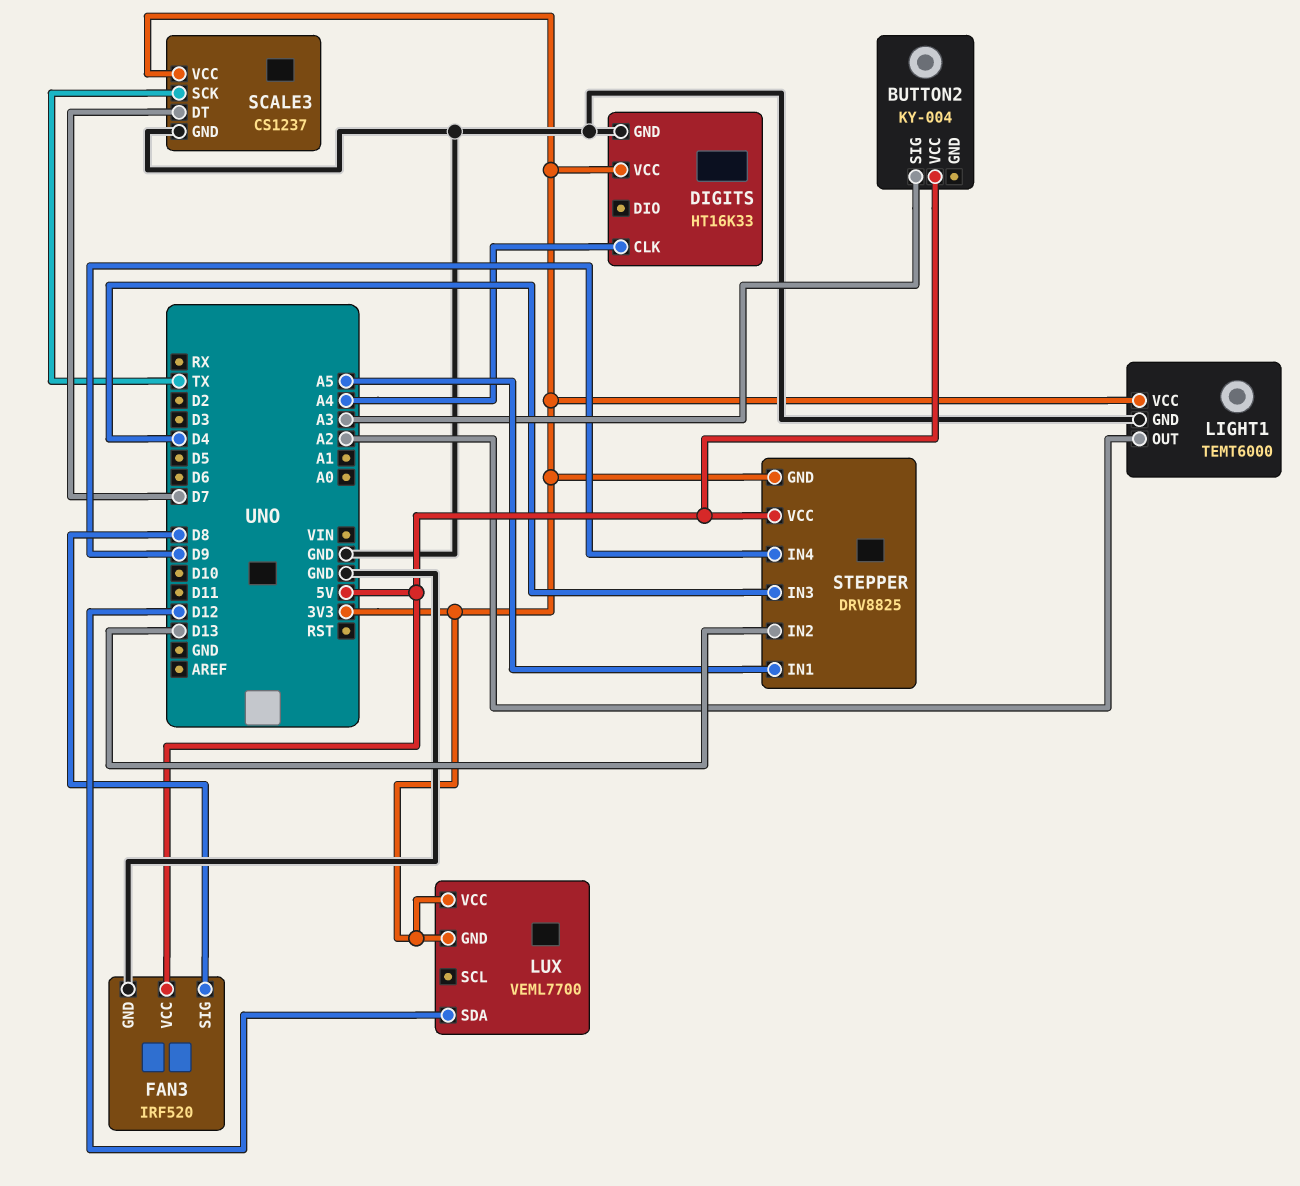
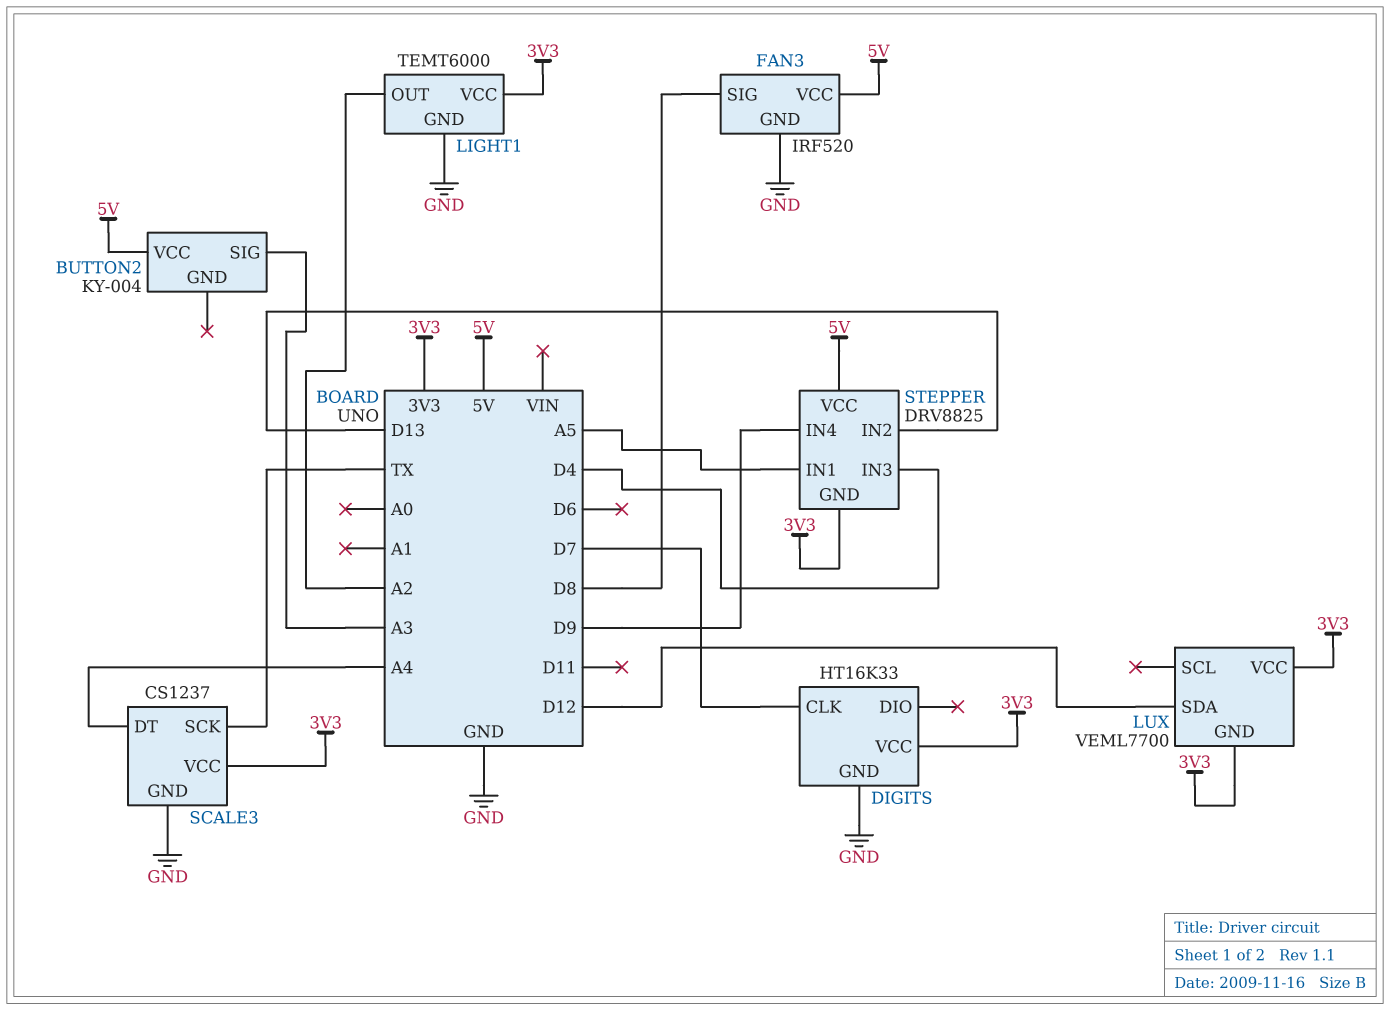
DIGITS pin CLK: A4 -> D7
SCALE3 pin DT: D7 -> A4

